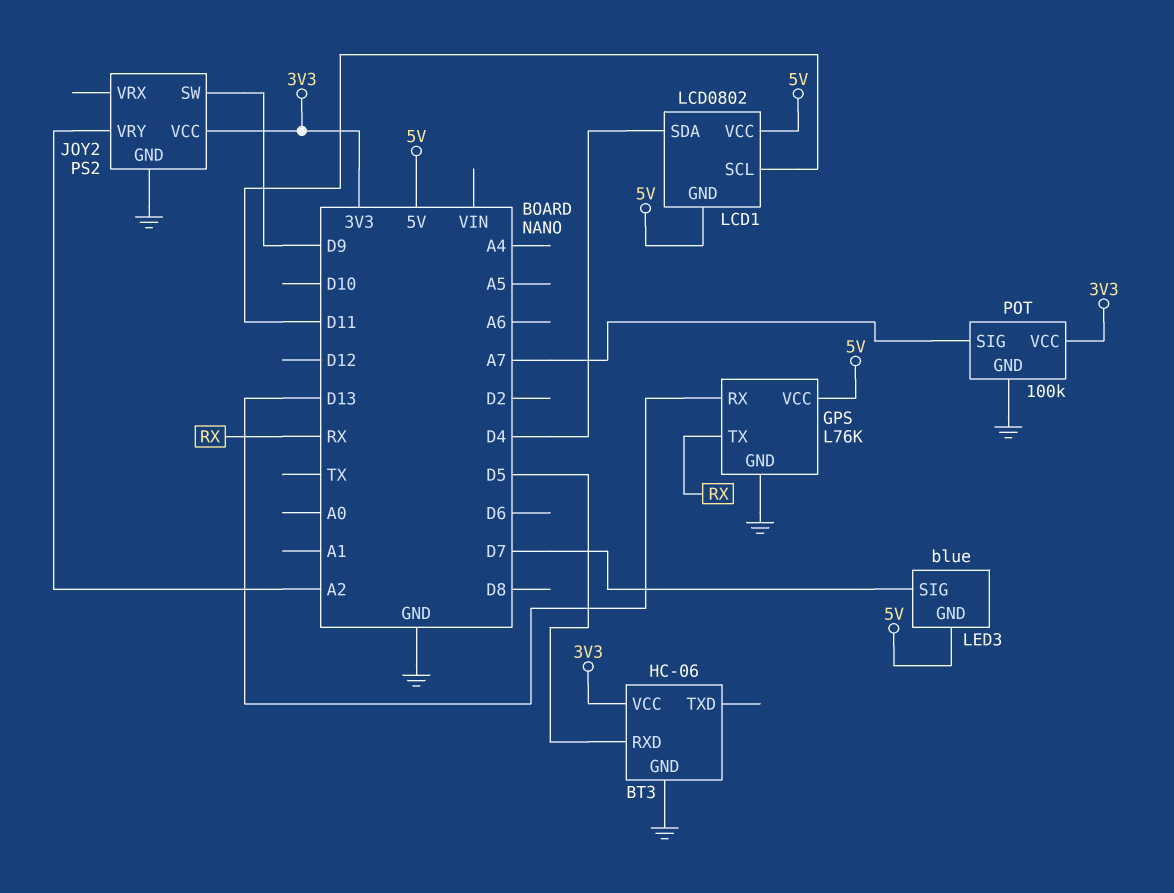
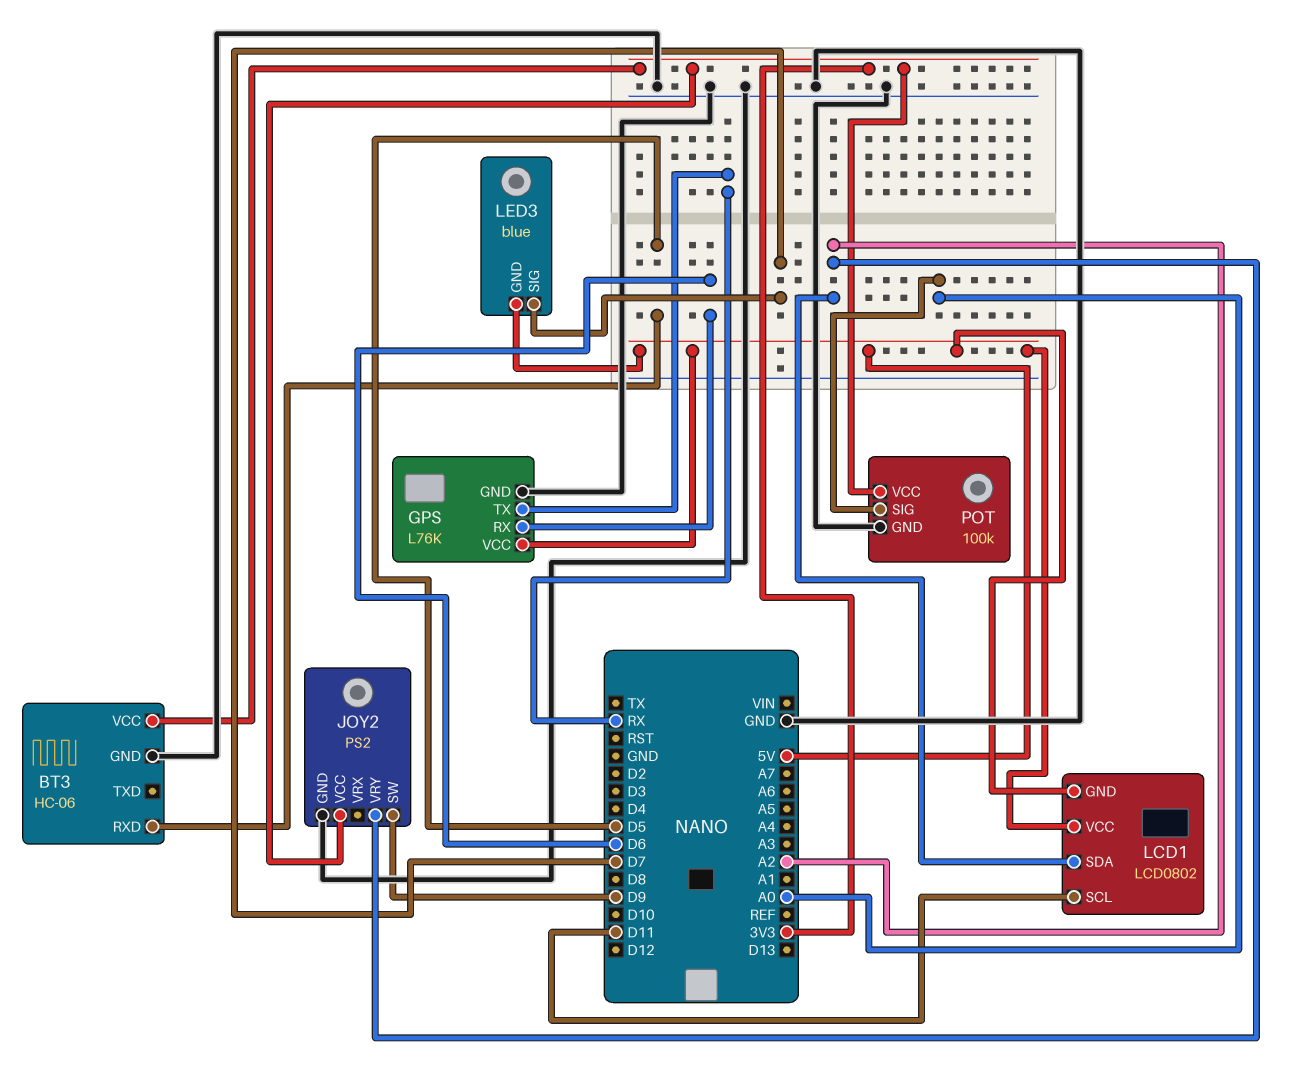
GPS pin RX: D13 -> D6
LCD1 pin SDA: D4 -> A2
POT pin SIG: A7 -> A0

